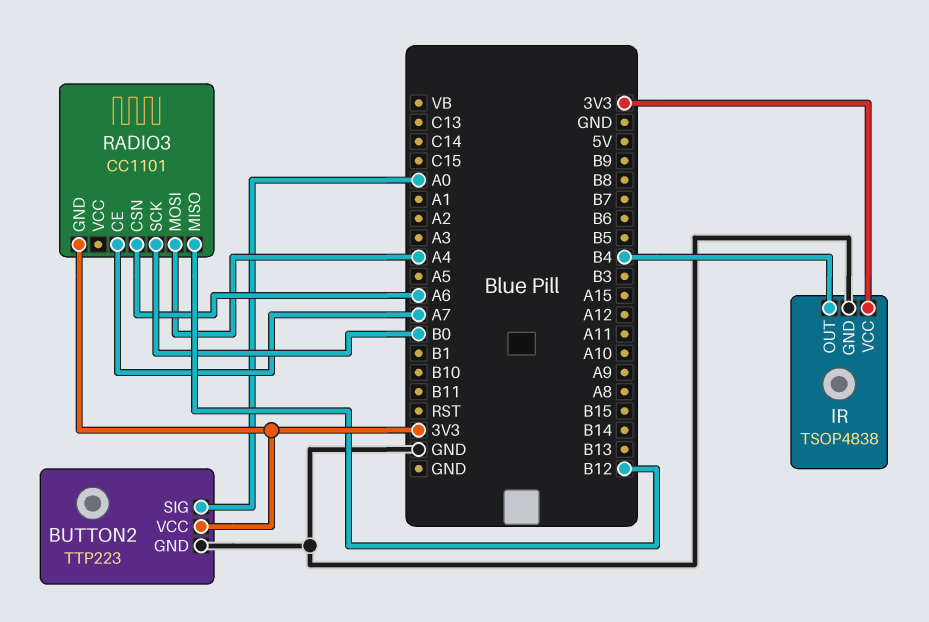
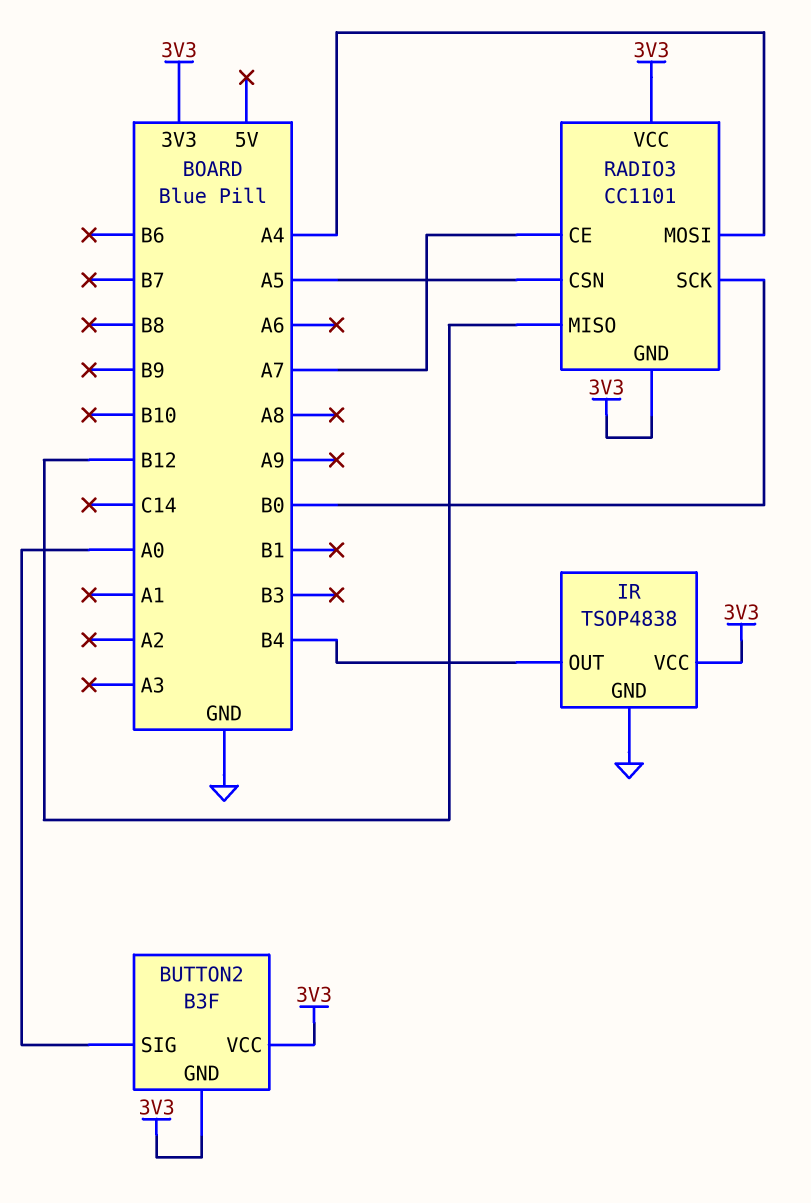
BUTTON2: TTP223 -> B3F
BUTTON2 pin GND: GND -> 3V3
RADIO3 pin CSN: A6 -> A5
RADIO3 pin VCC: none -> 3V3

